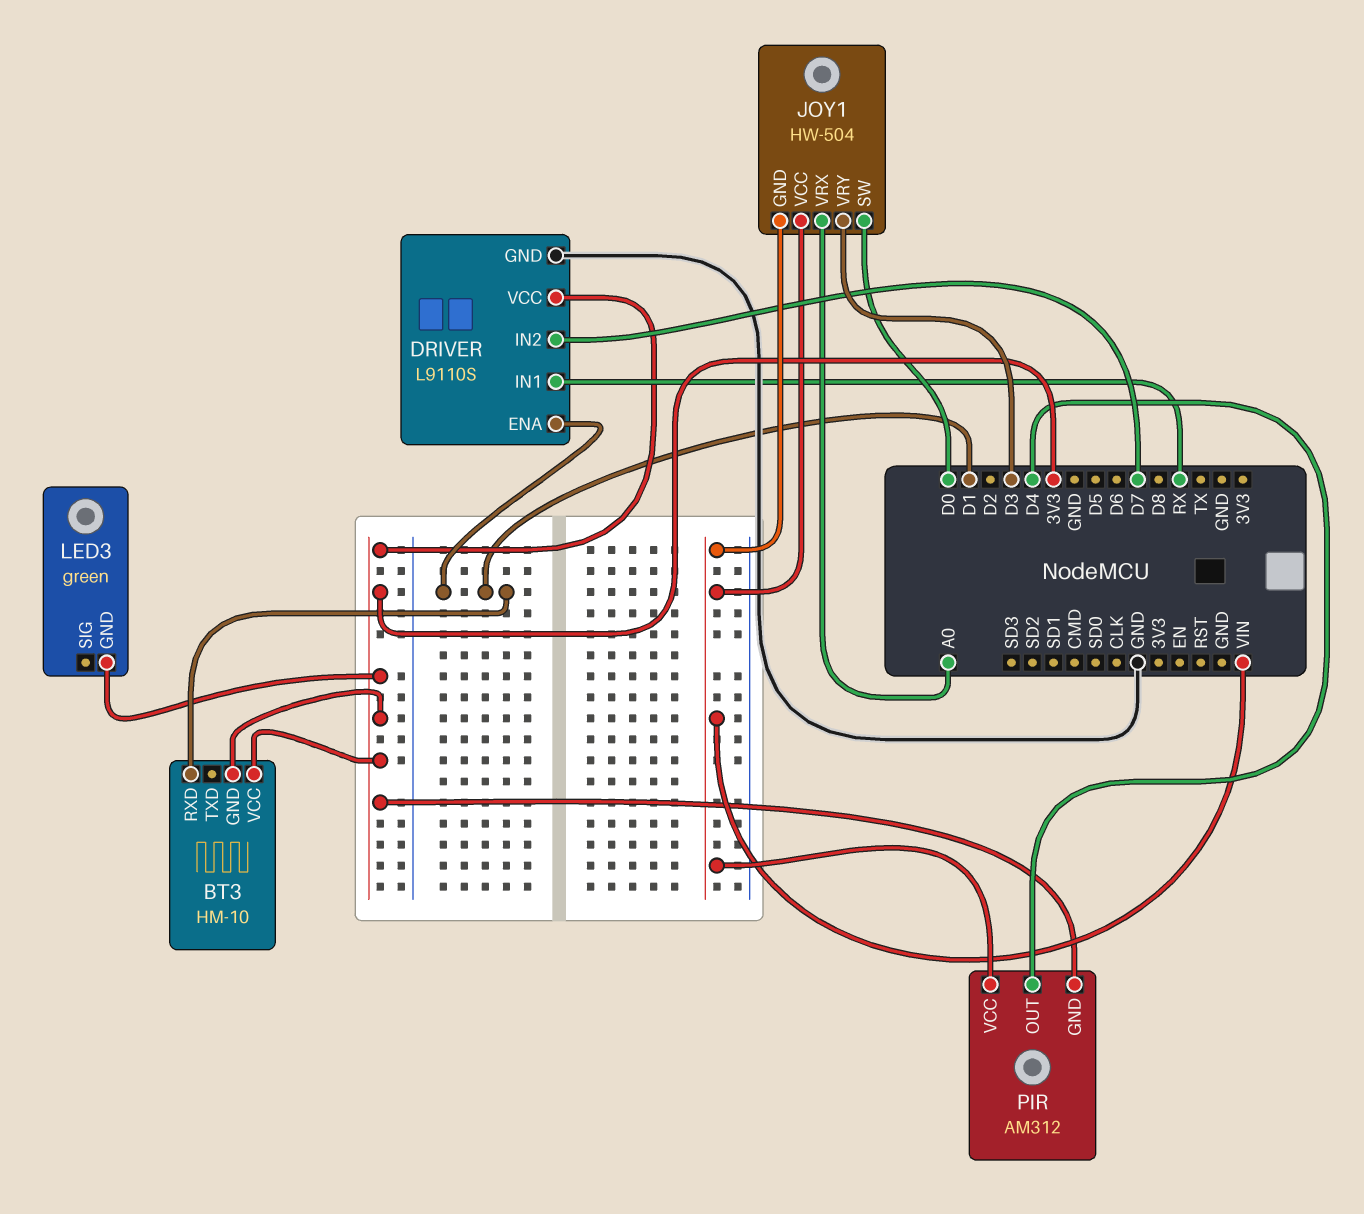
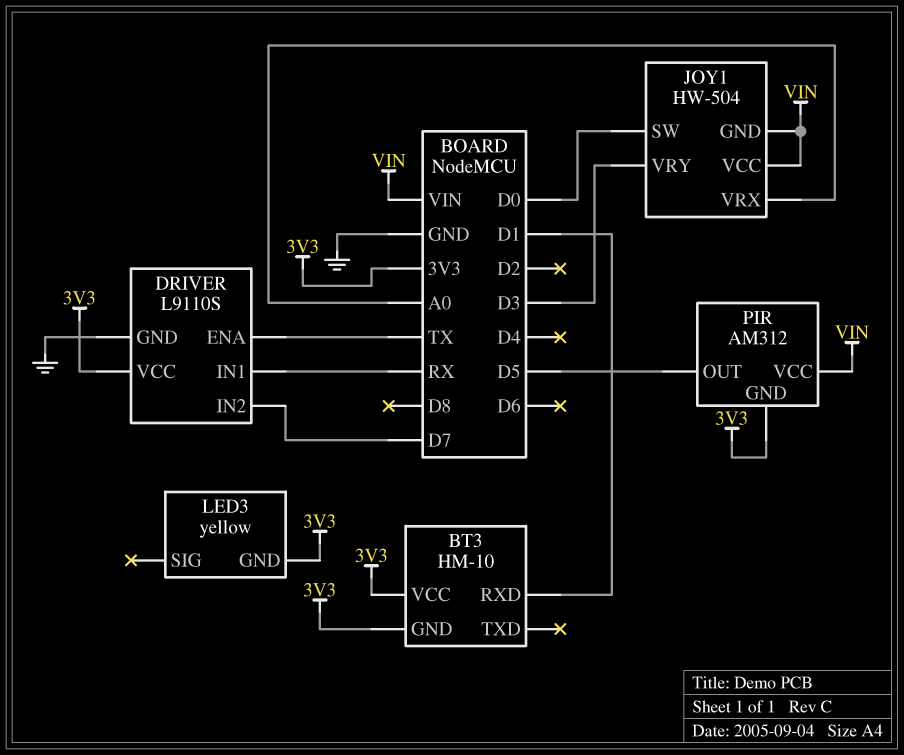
DRIVER pin ENA: D1 -> TX
LED3: green -> yellow
PIR pin OUT: D4 -> D5

